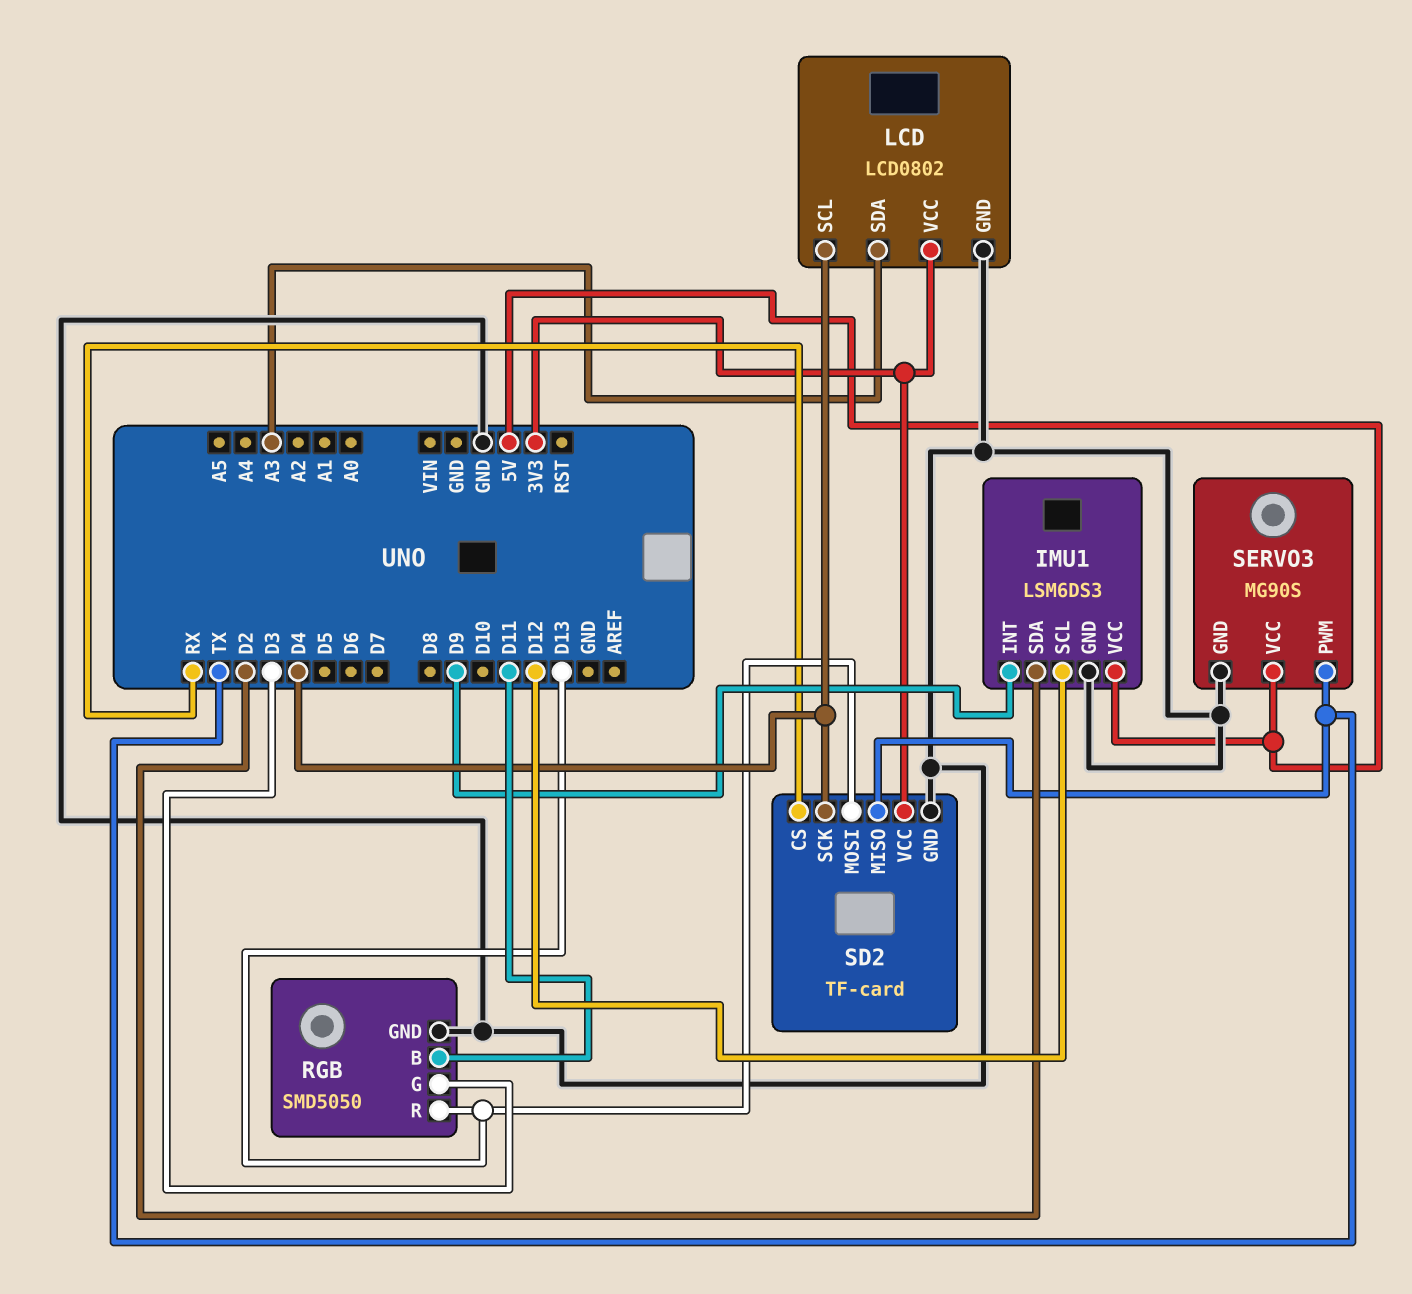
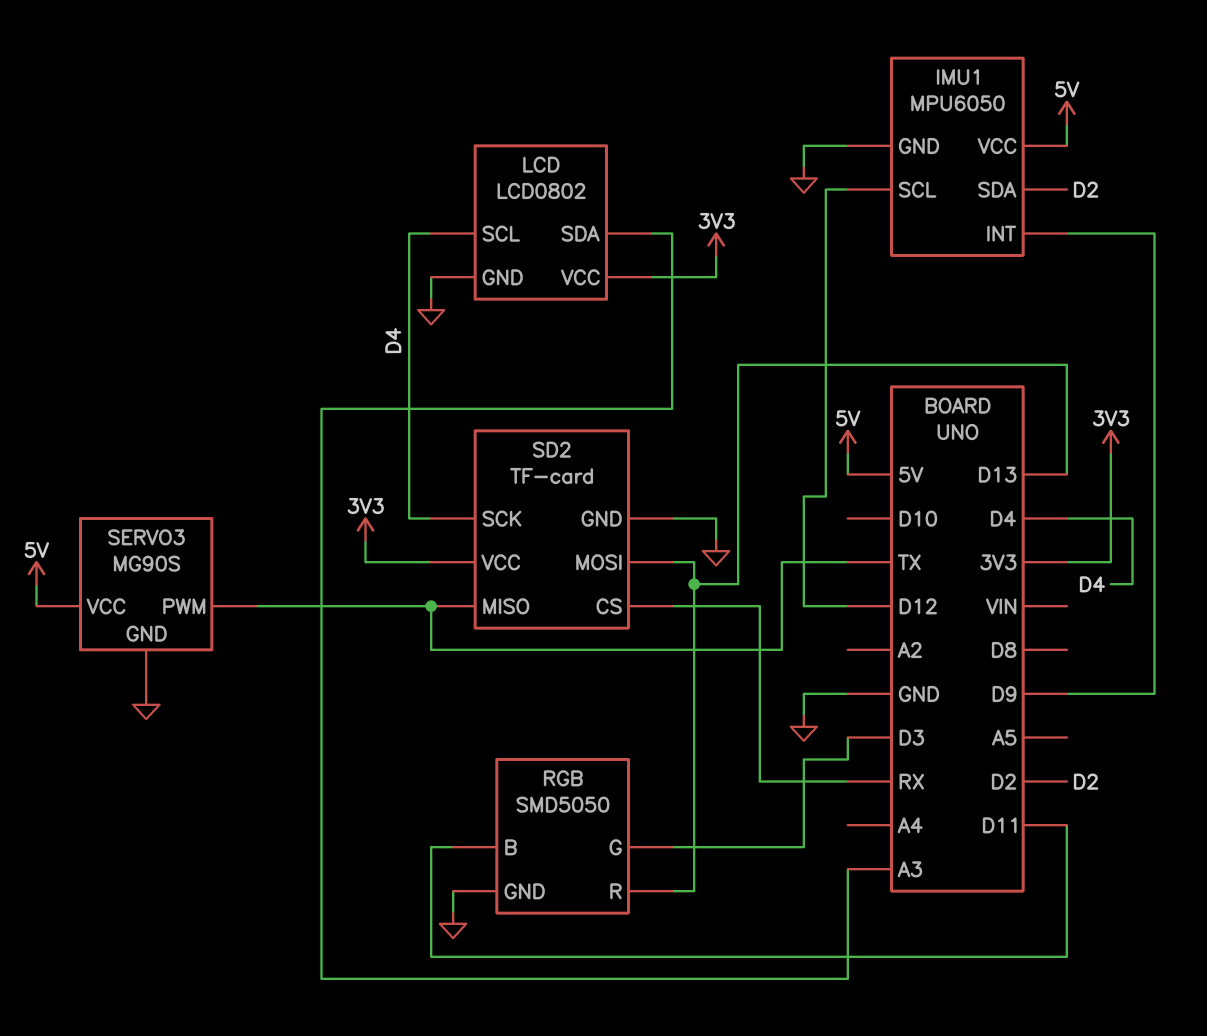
IMU1: LSM6DS3 -> MPU6050

